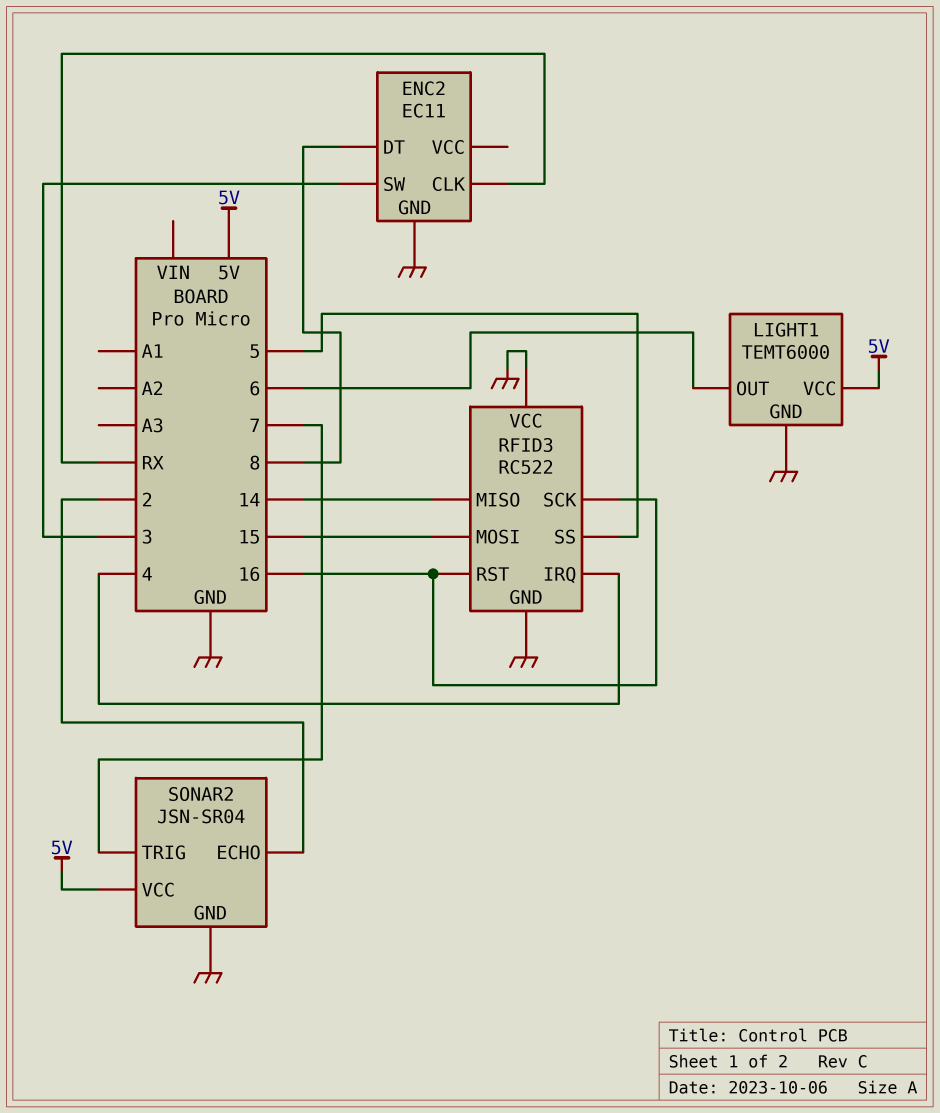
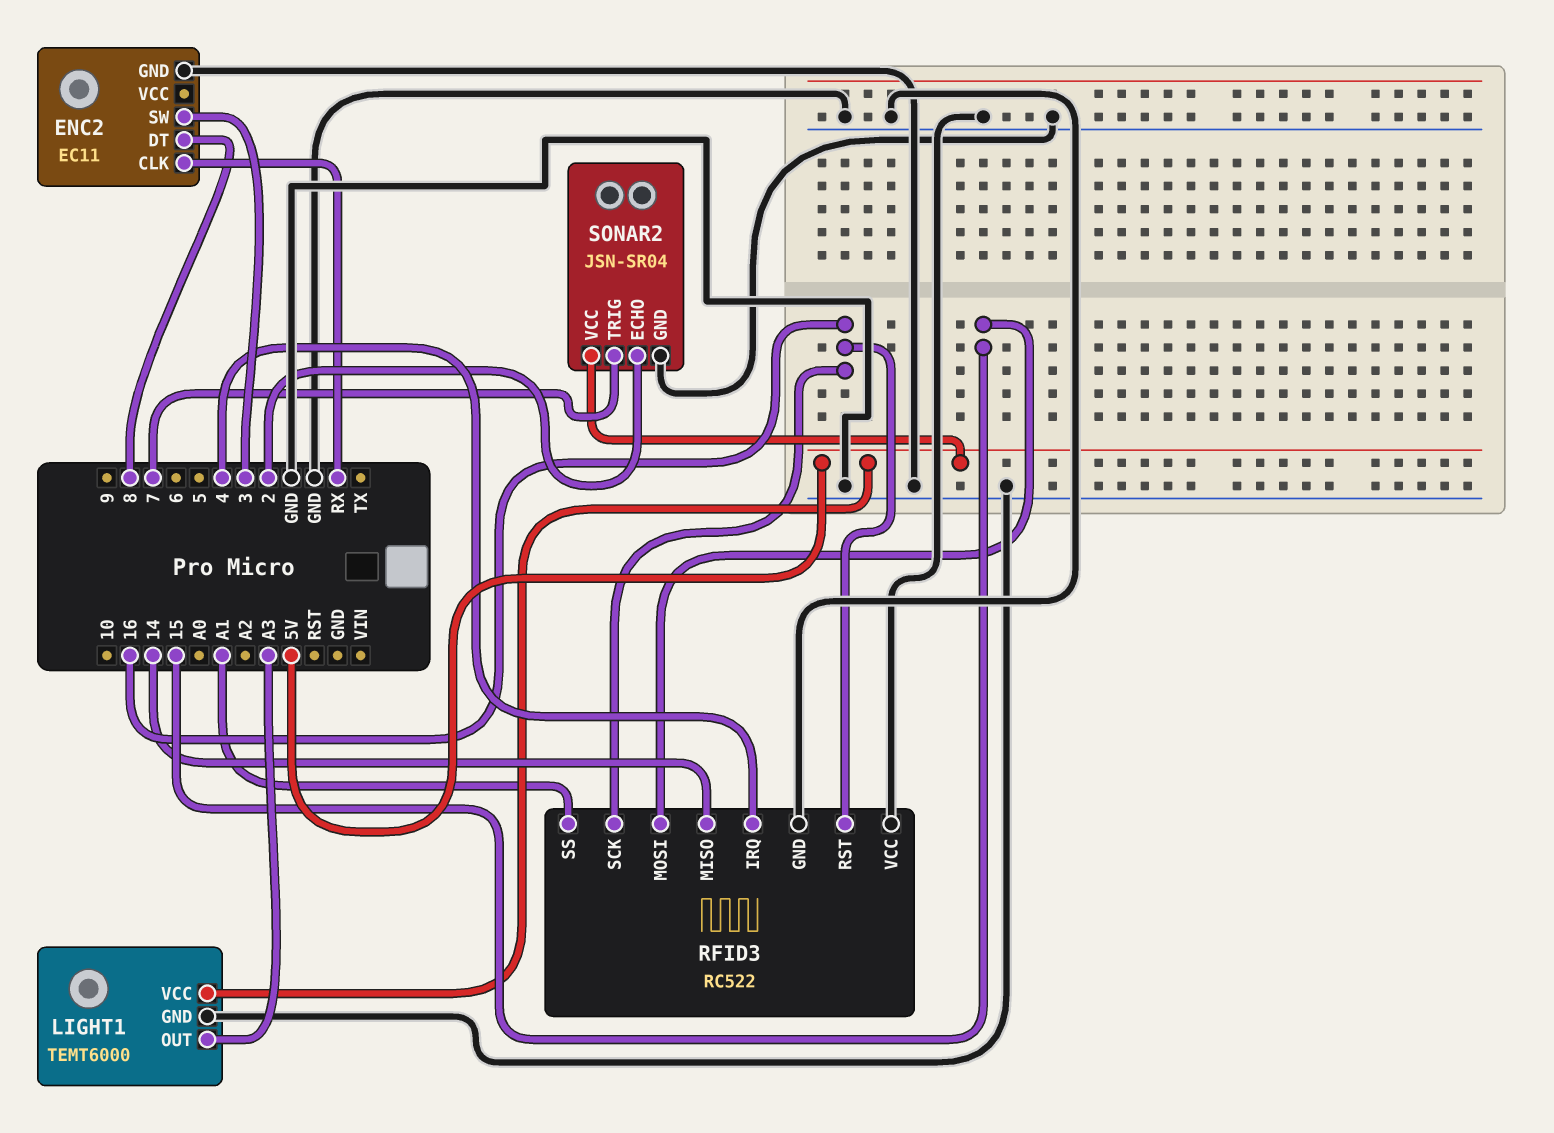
LIGHT1 pin OUT: 6 -> A3
RFID3 pin SS: 5 -> A1

